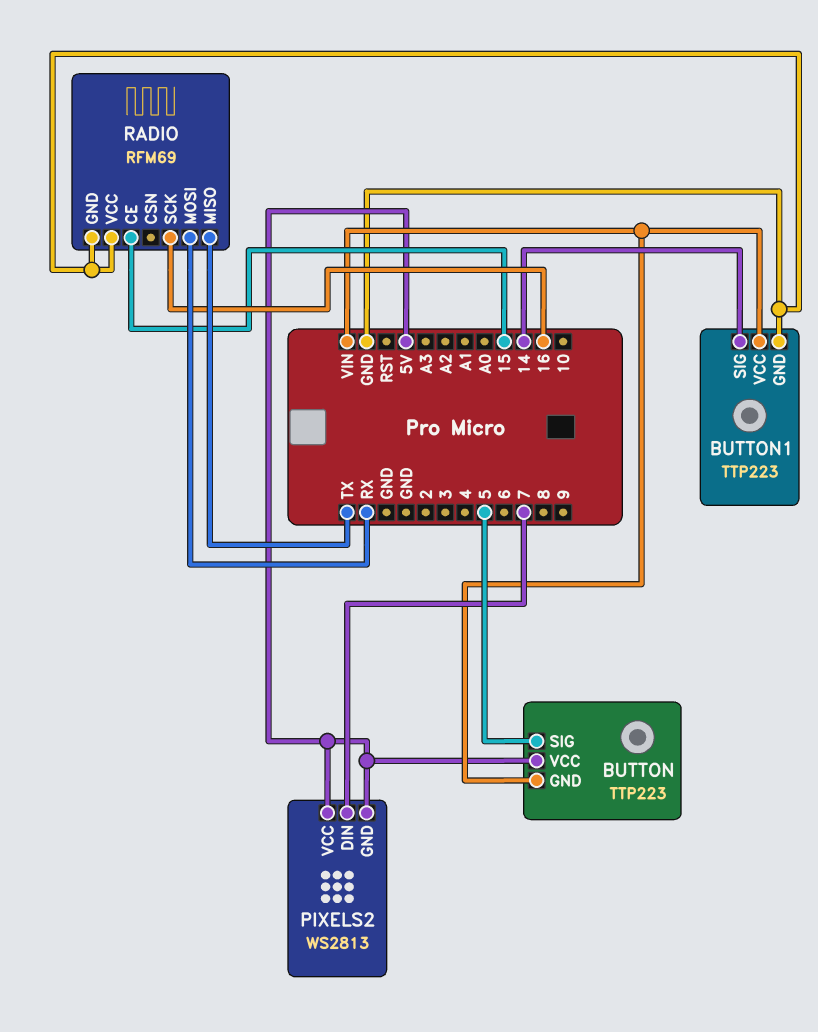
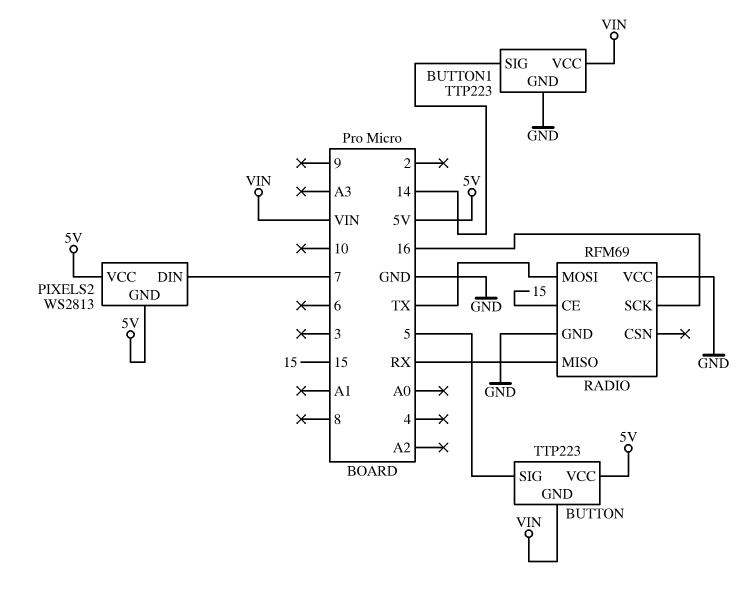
RADIO pin MISO: TX -> RX
RADIO pin MOSI: RX -> TX

